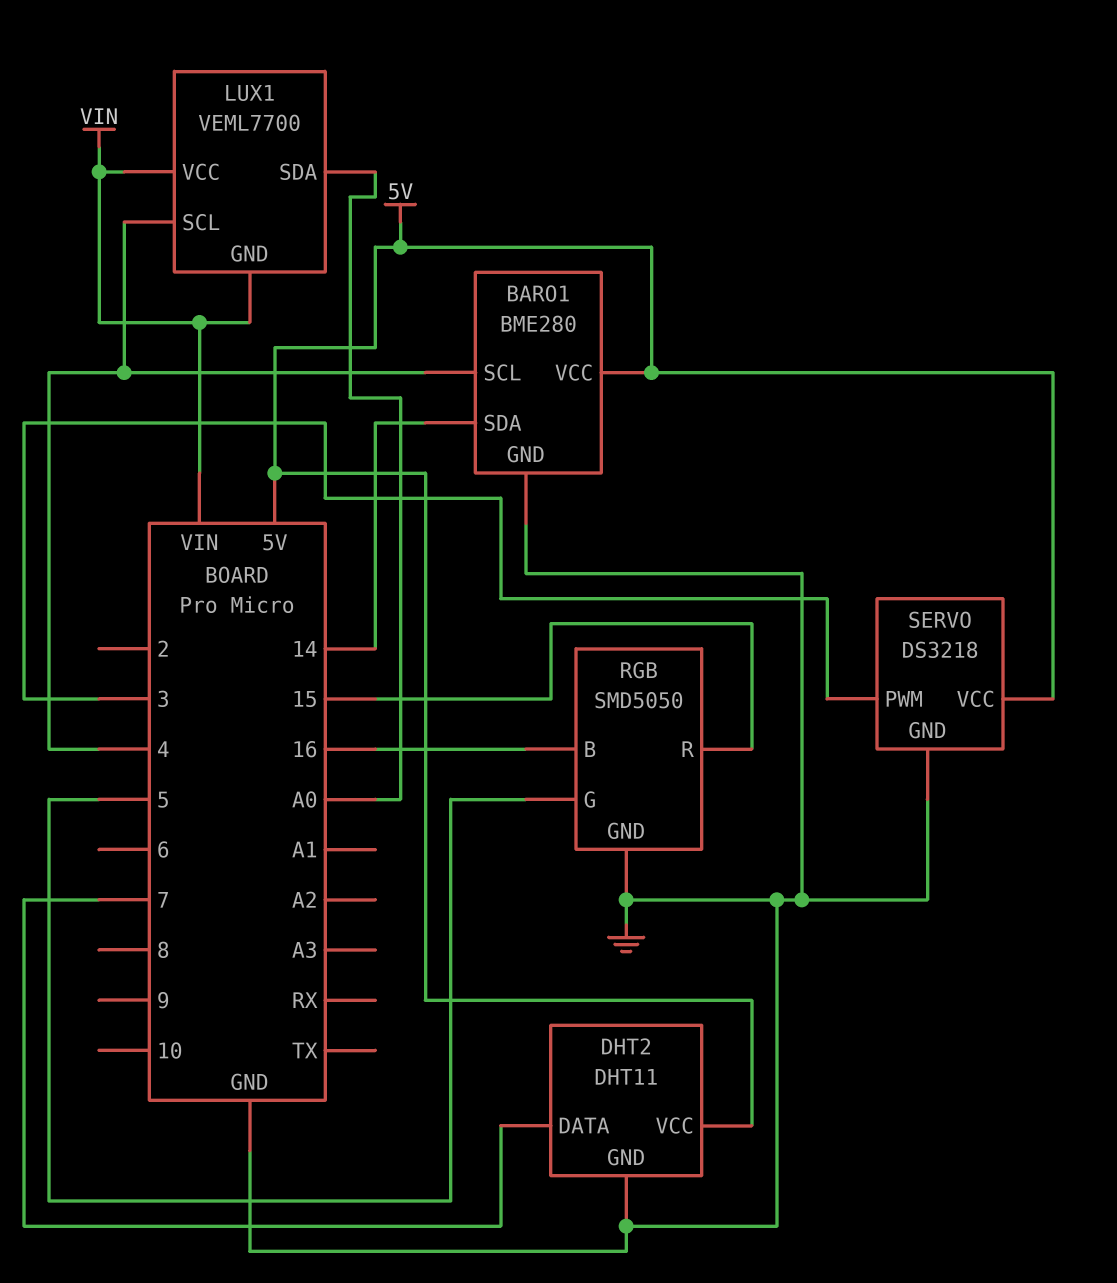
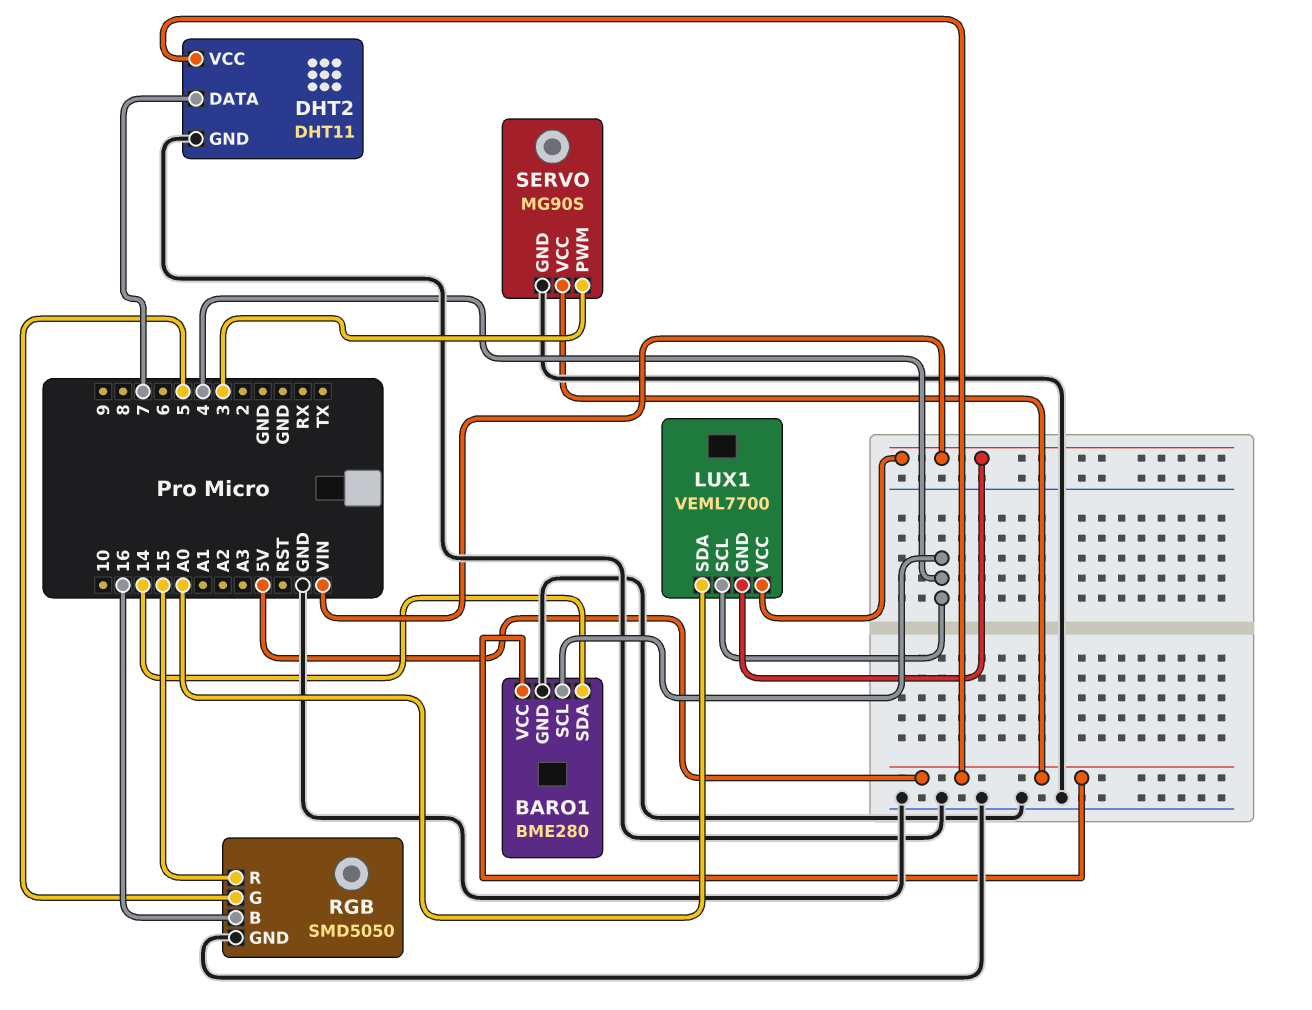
SERVO: DS3218 -> MG90S

